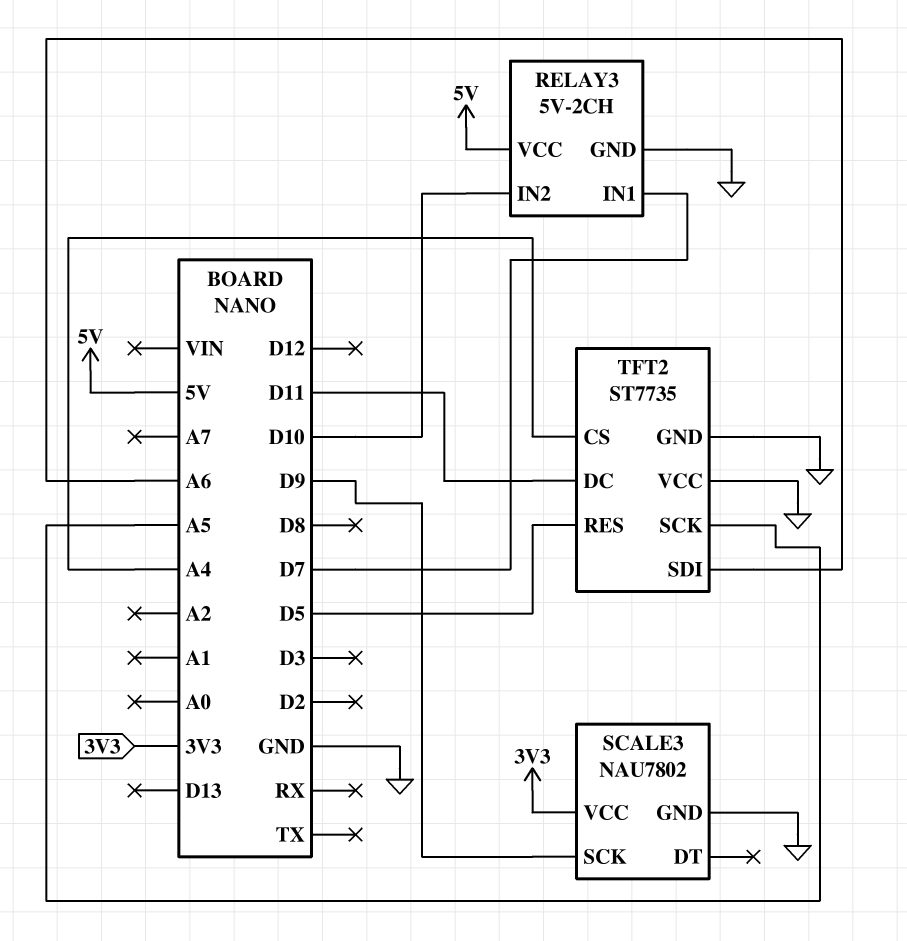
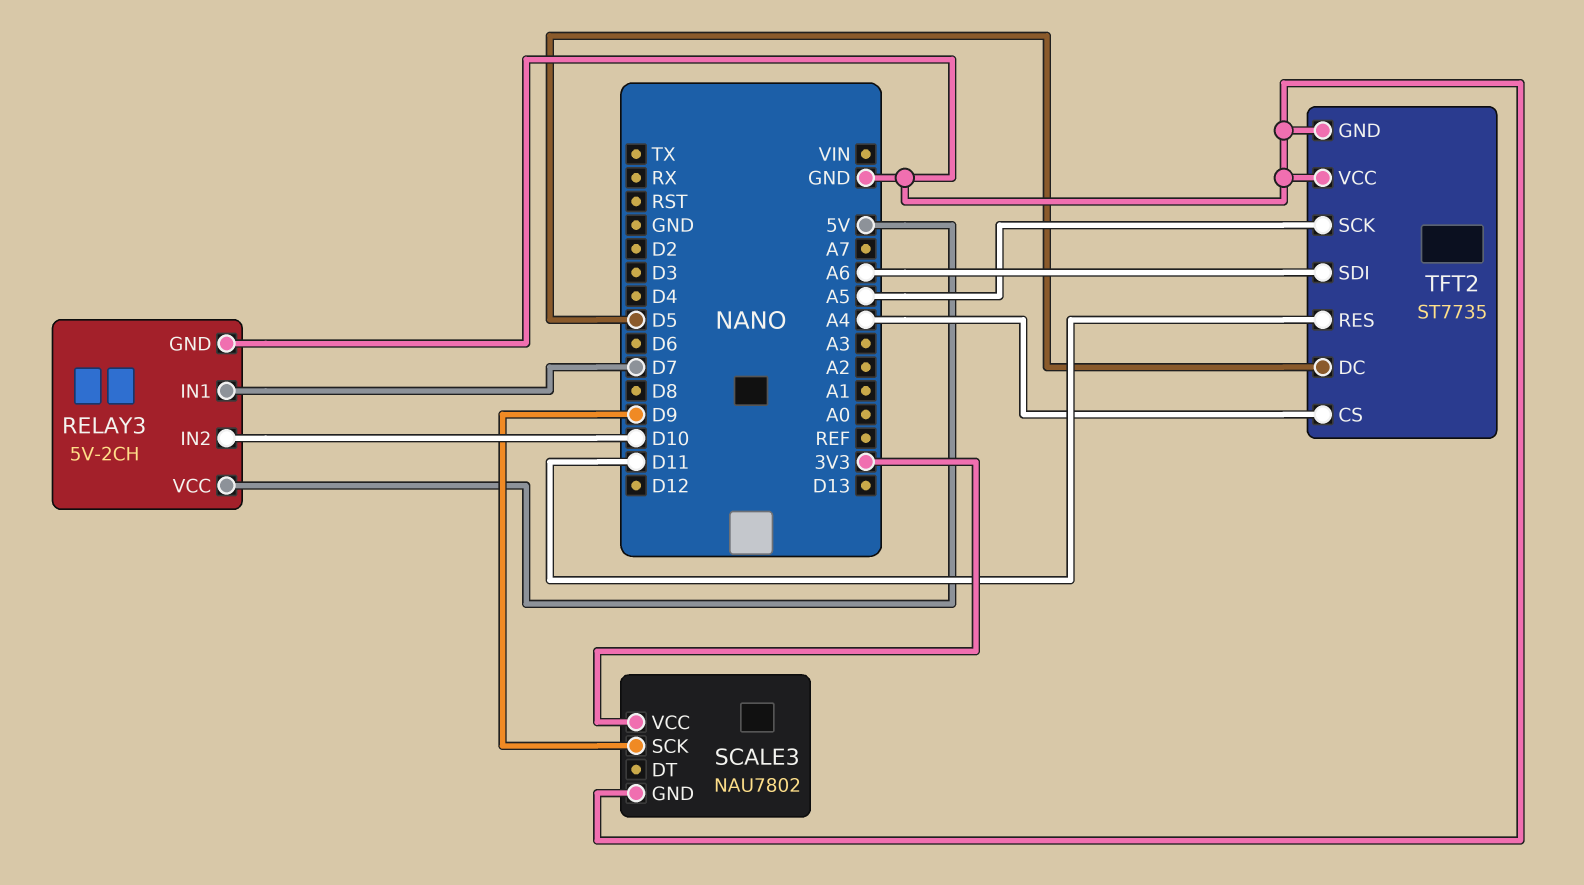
TFT2 pin DC: D11 -> D5
TFT2 pin RES: D5 -> D11

